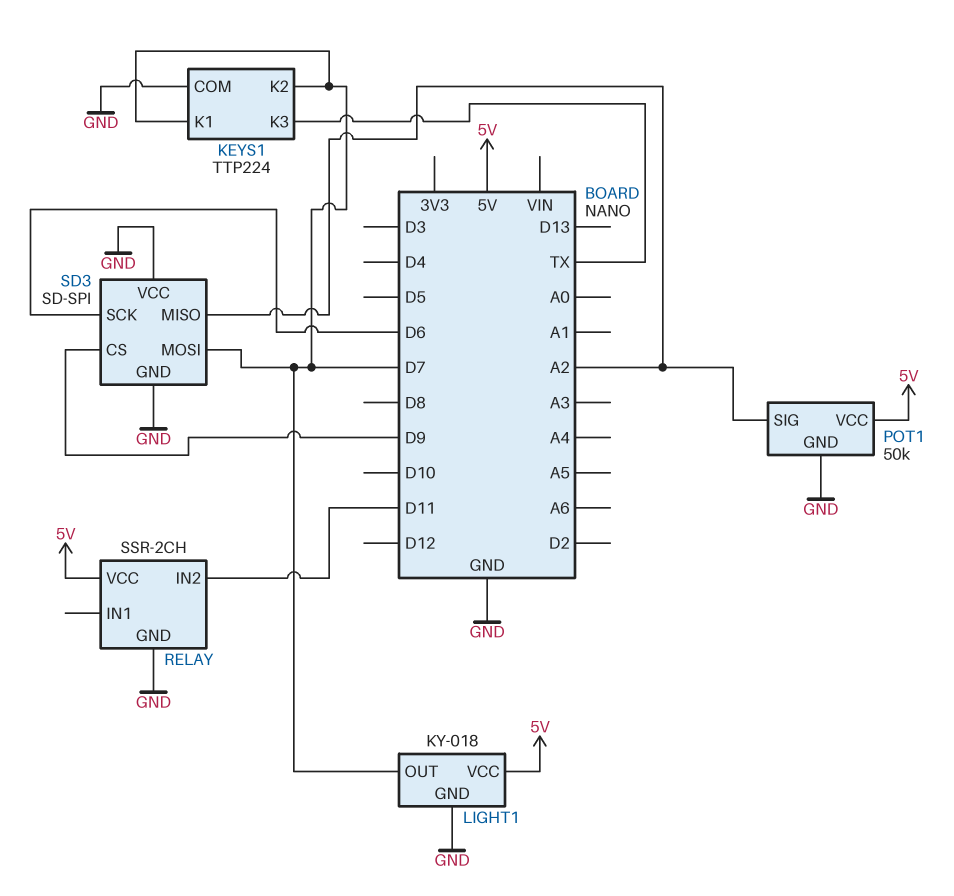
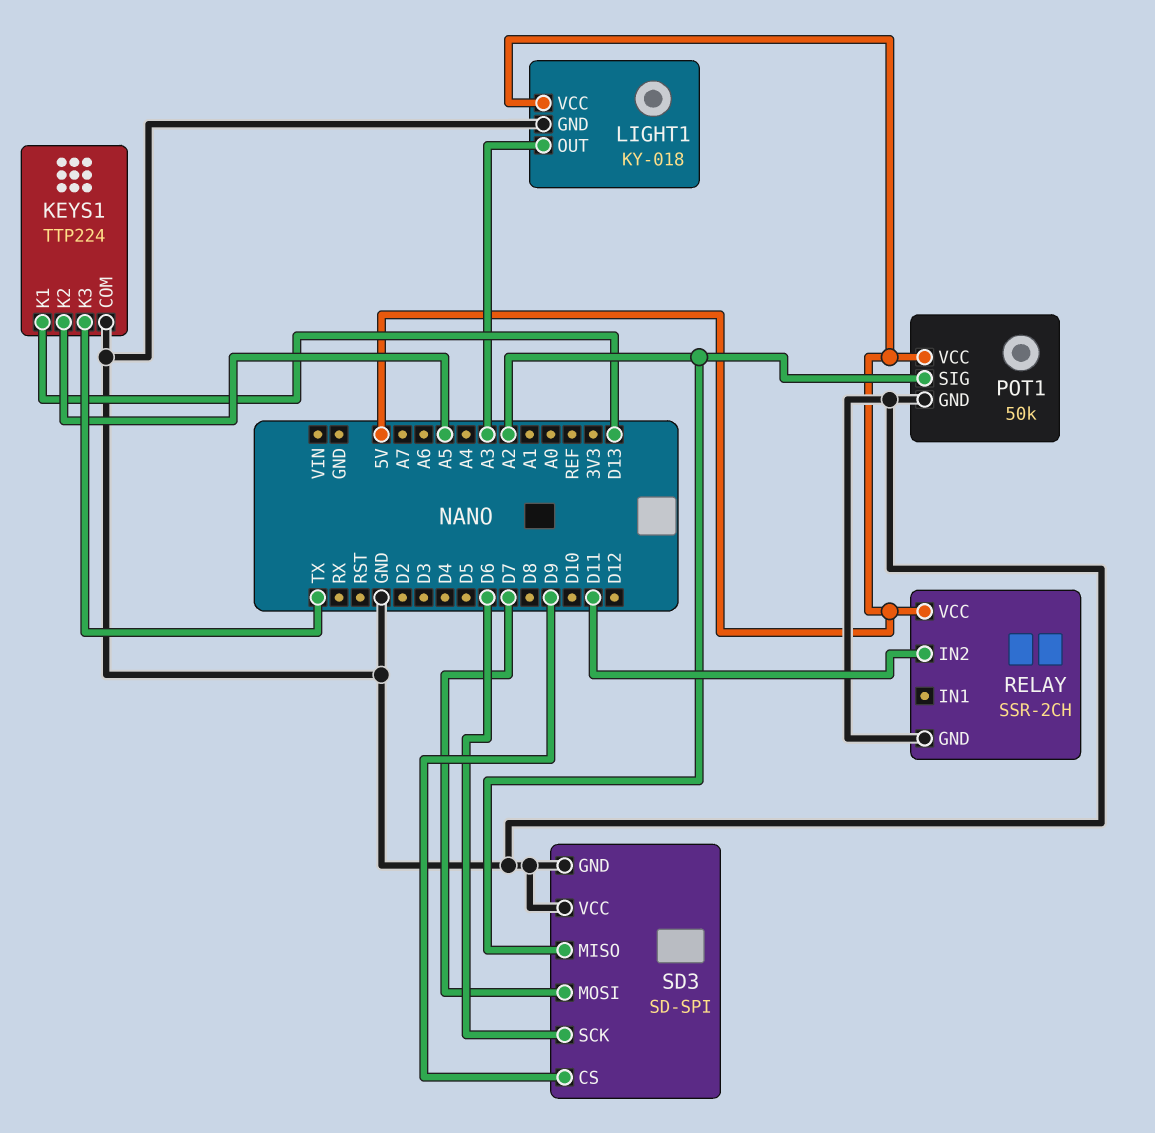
KEYS1 pin K1: D7 -> D13
KEYS1 pin K2: D7 -> A5
LIGHT1 pin OUT: D7 -> A3

